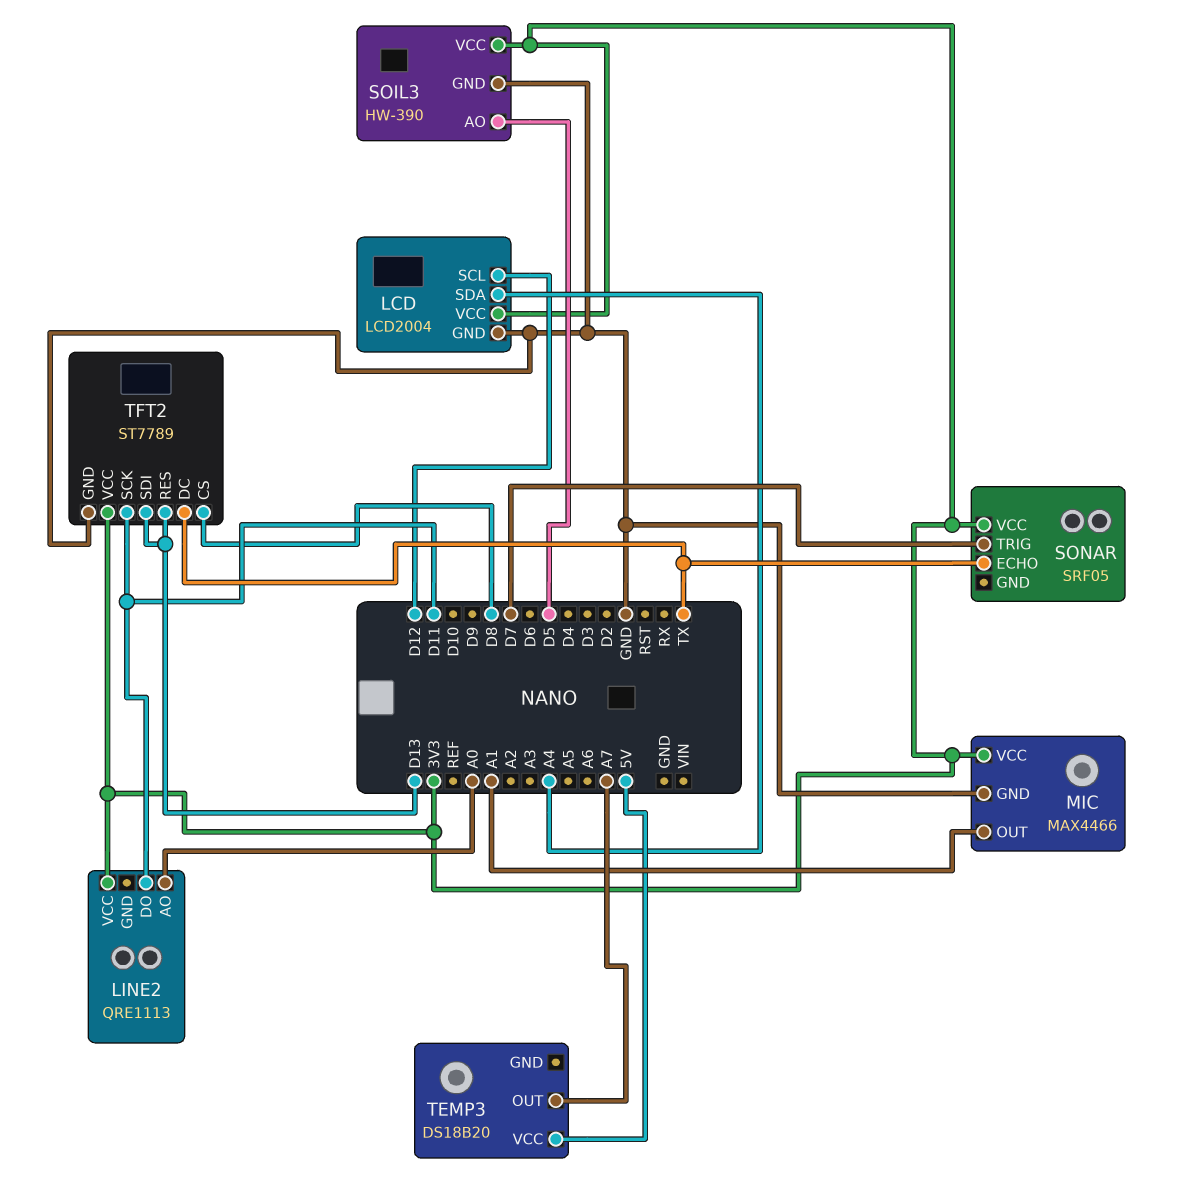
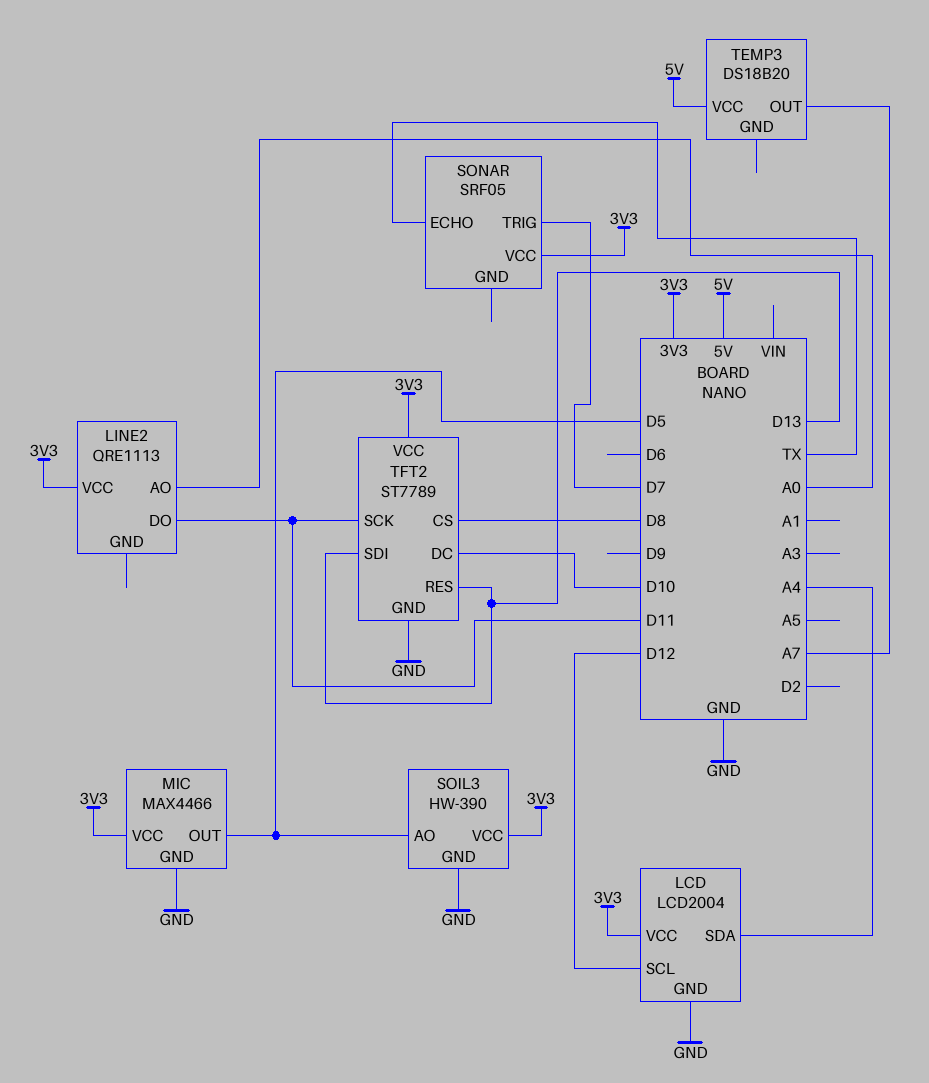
MIC pin OUT: A1 -> D5
TFT2 pin DC: TX -> D10

